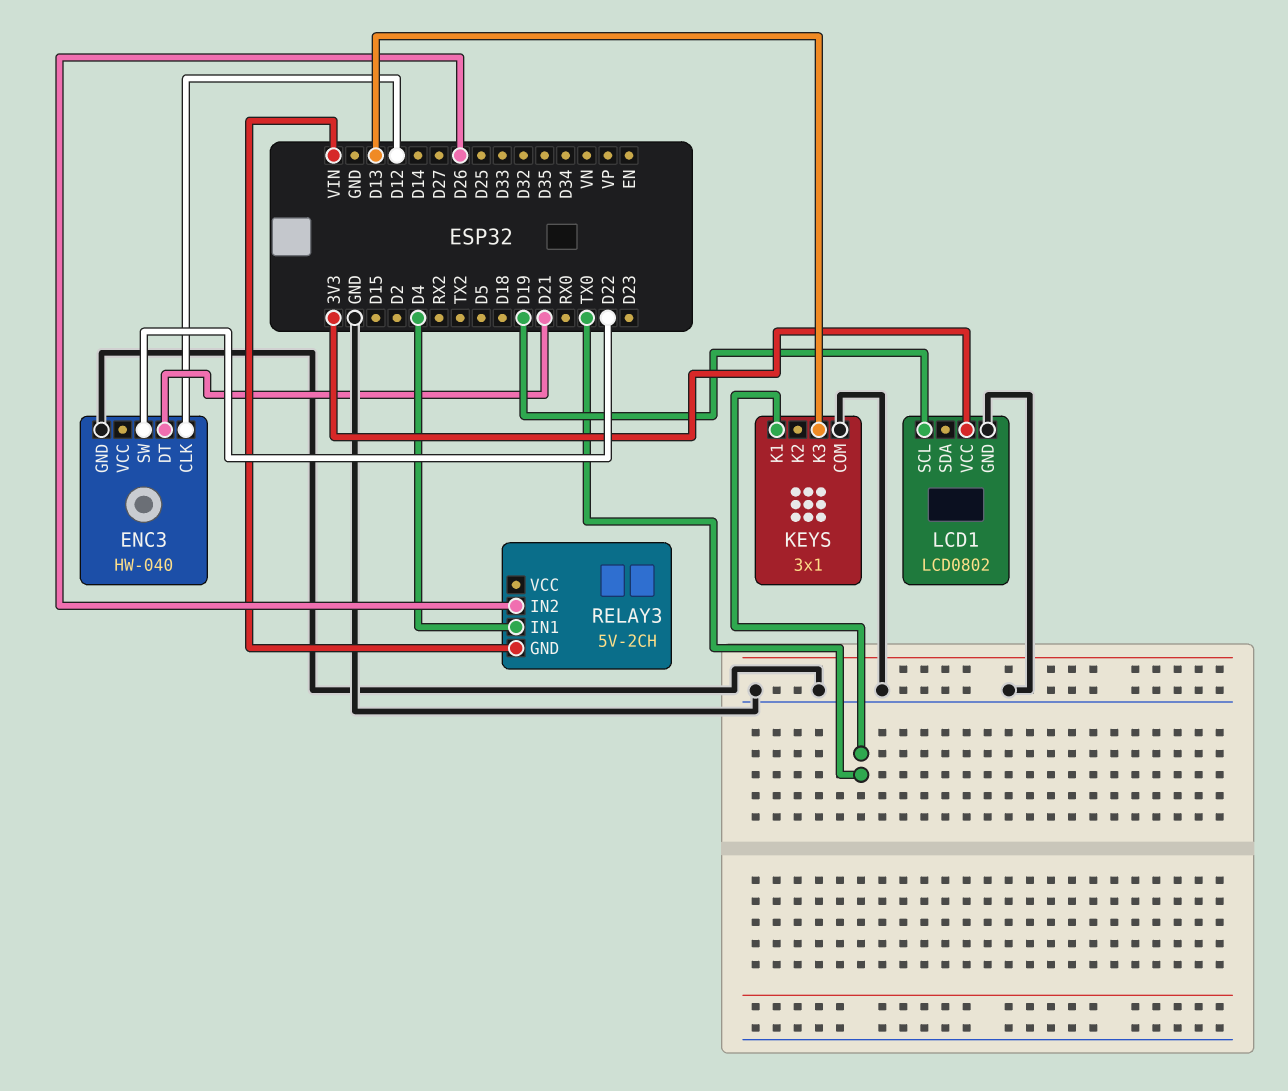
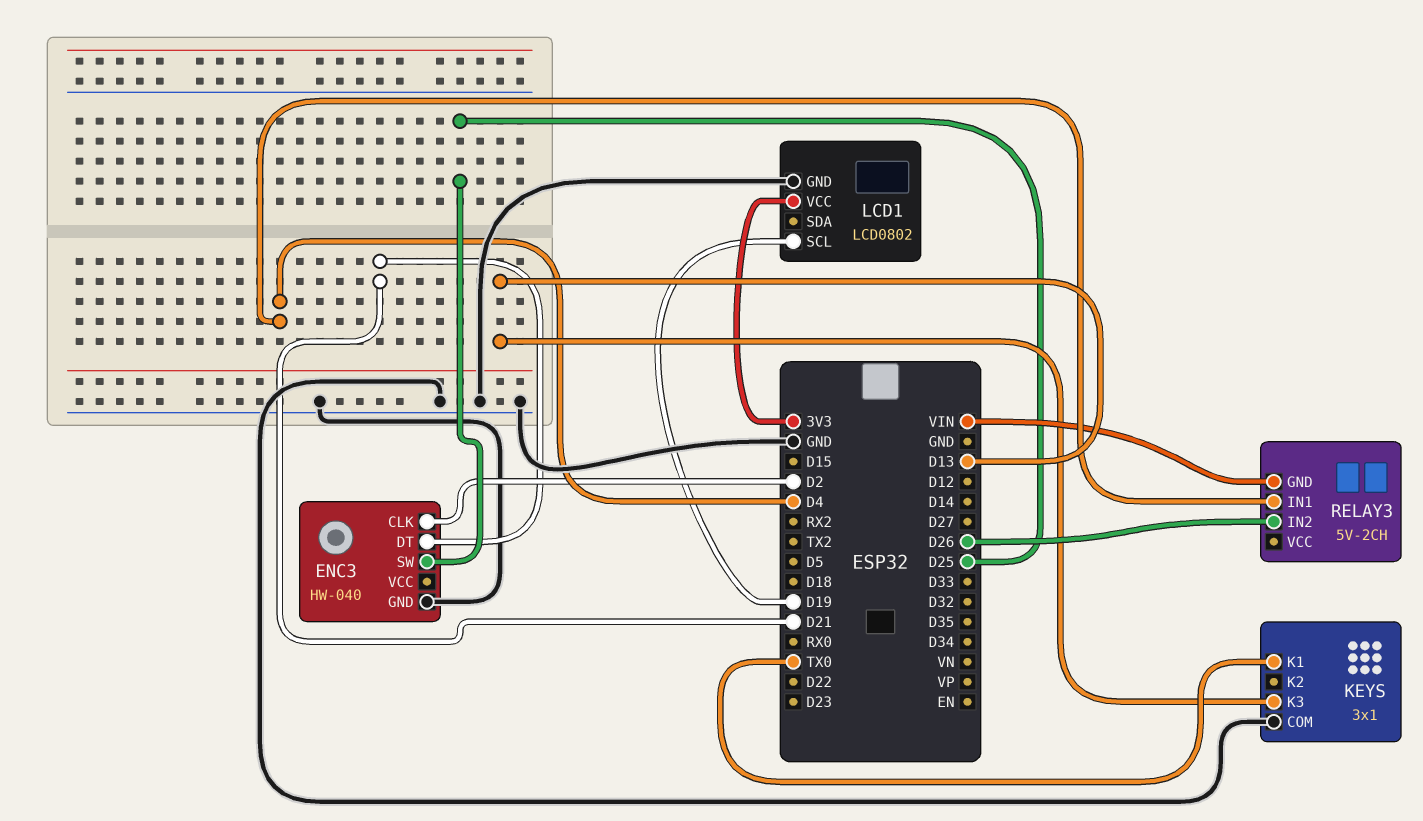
ENC3 pin CLK: D12 -> D2
ENC3 pin SW: D22 -> D25

